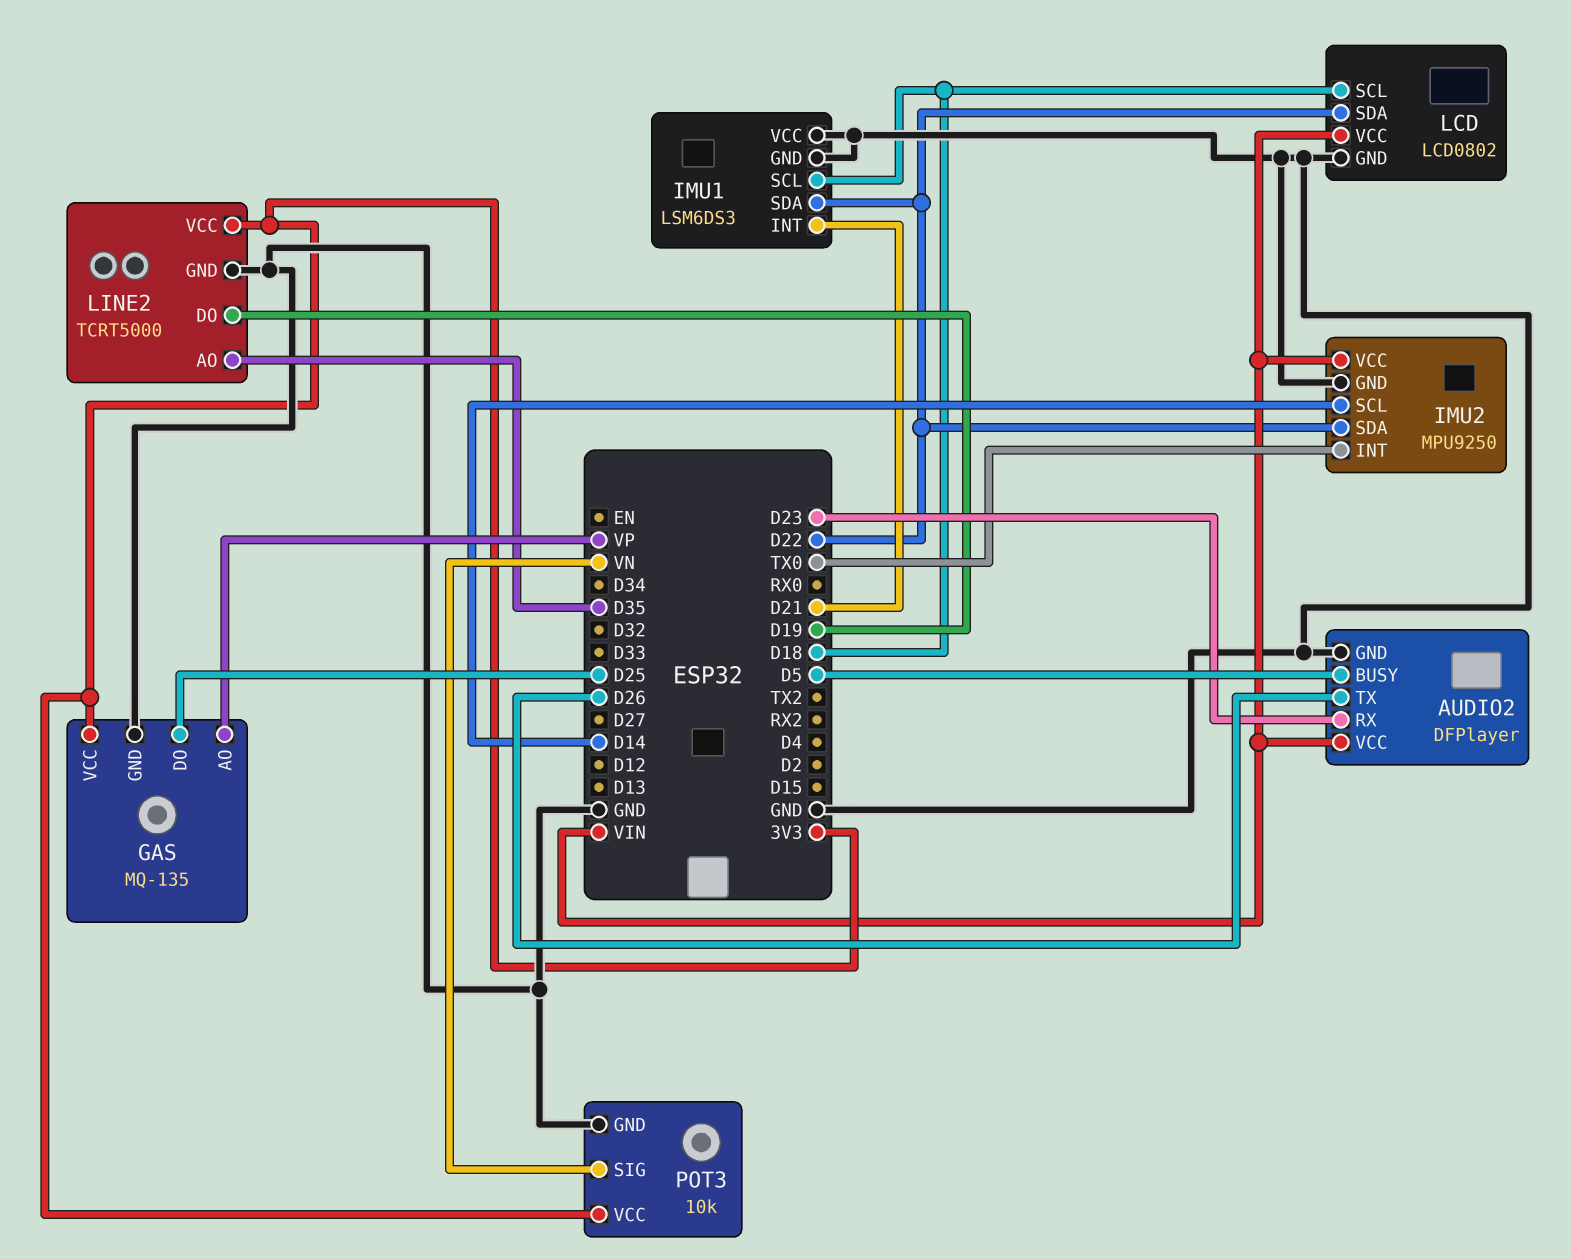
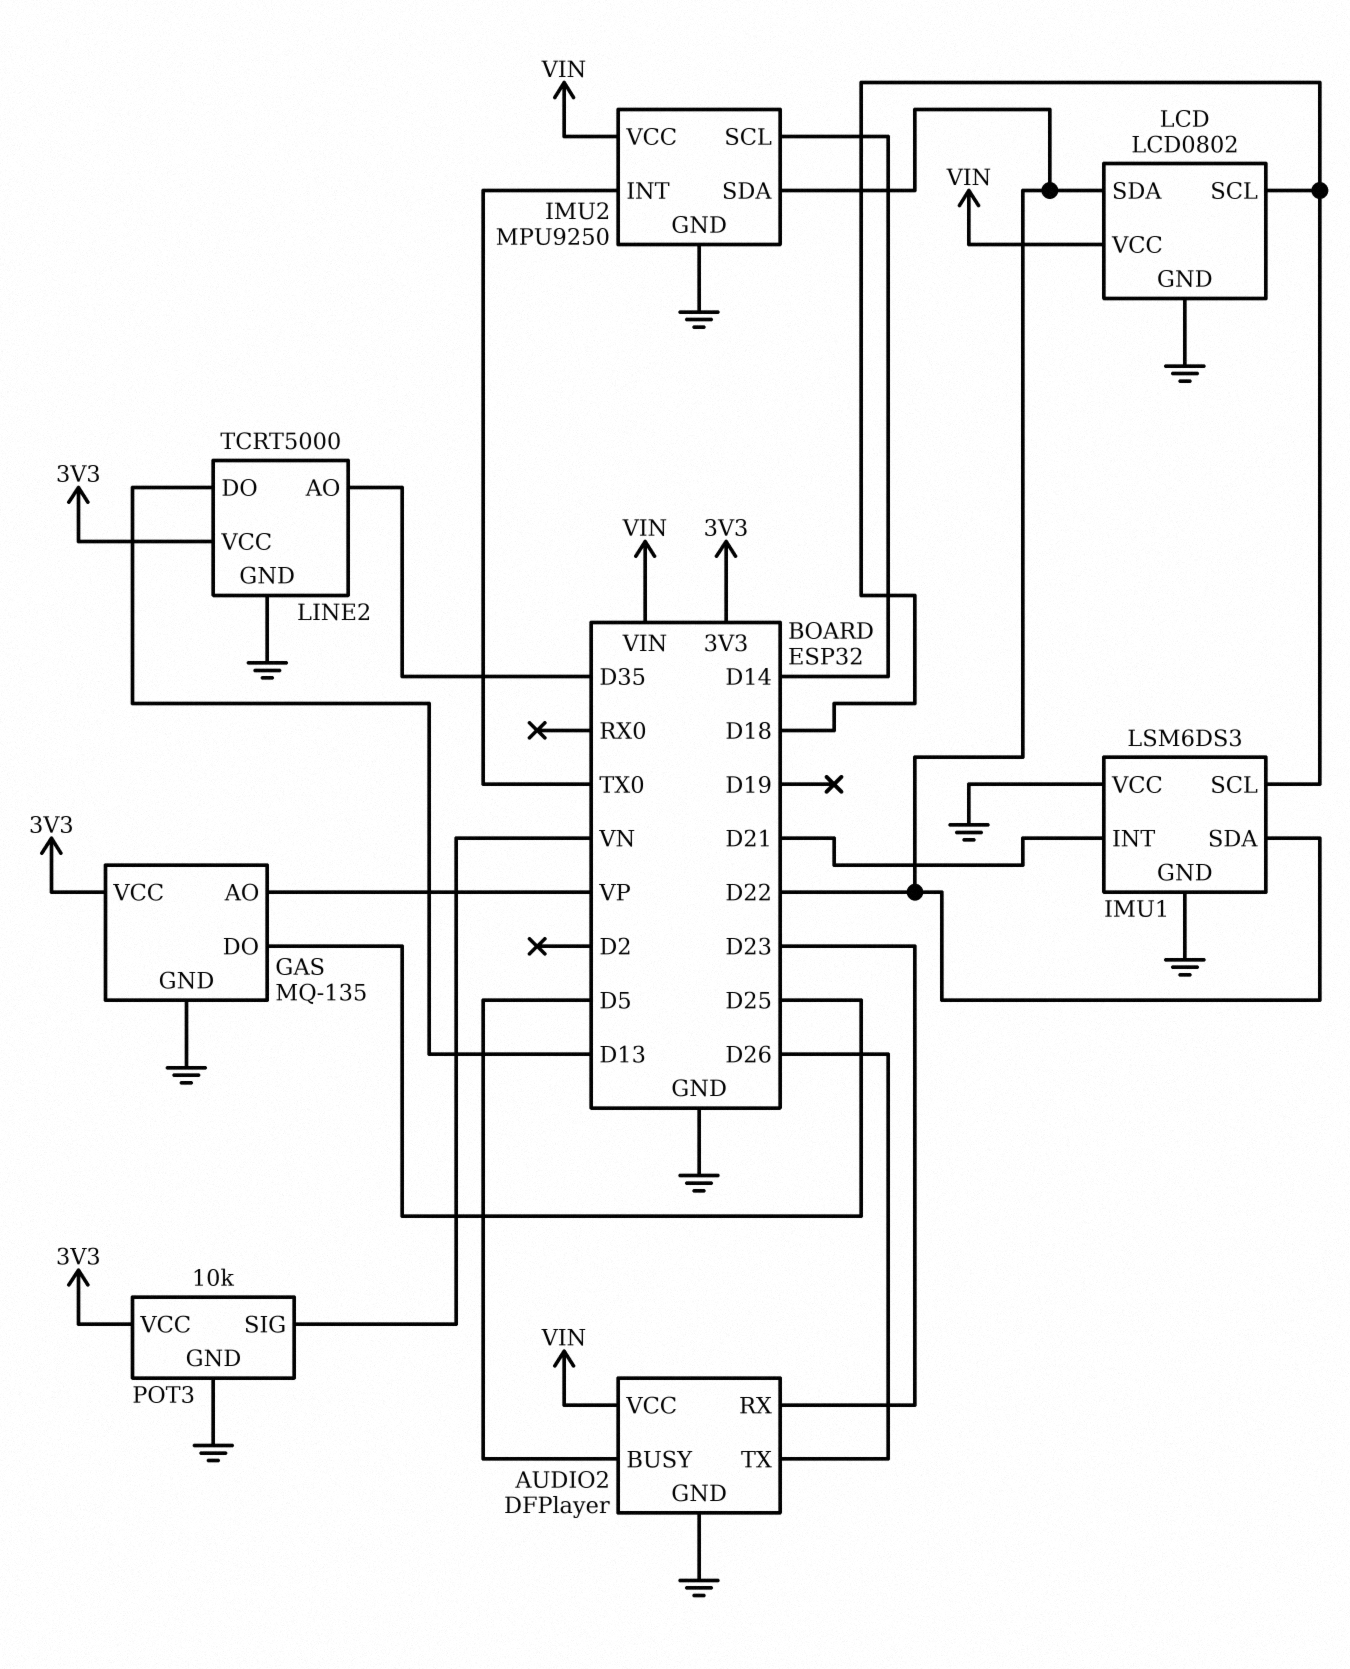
LINE2 pin DO: D19 -> D13

